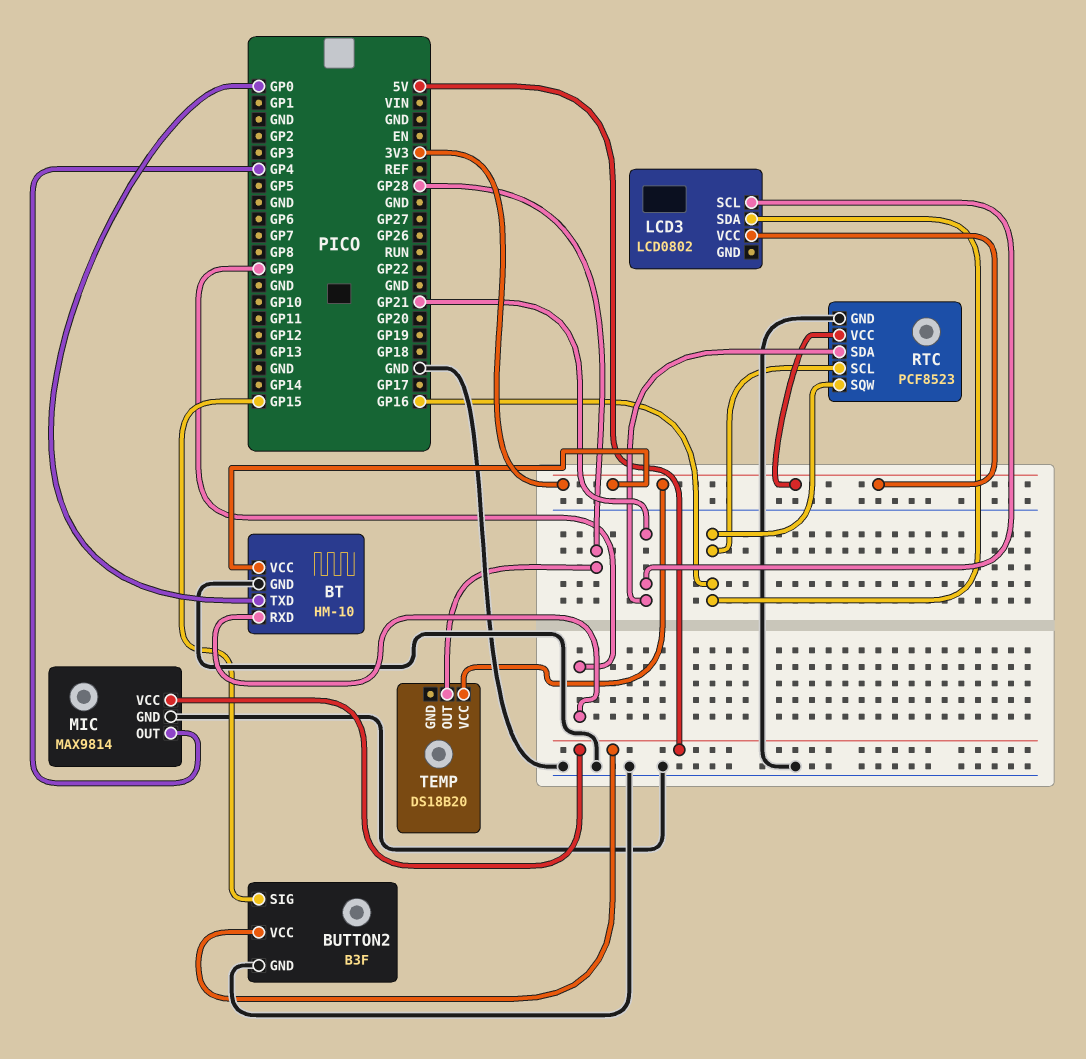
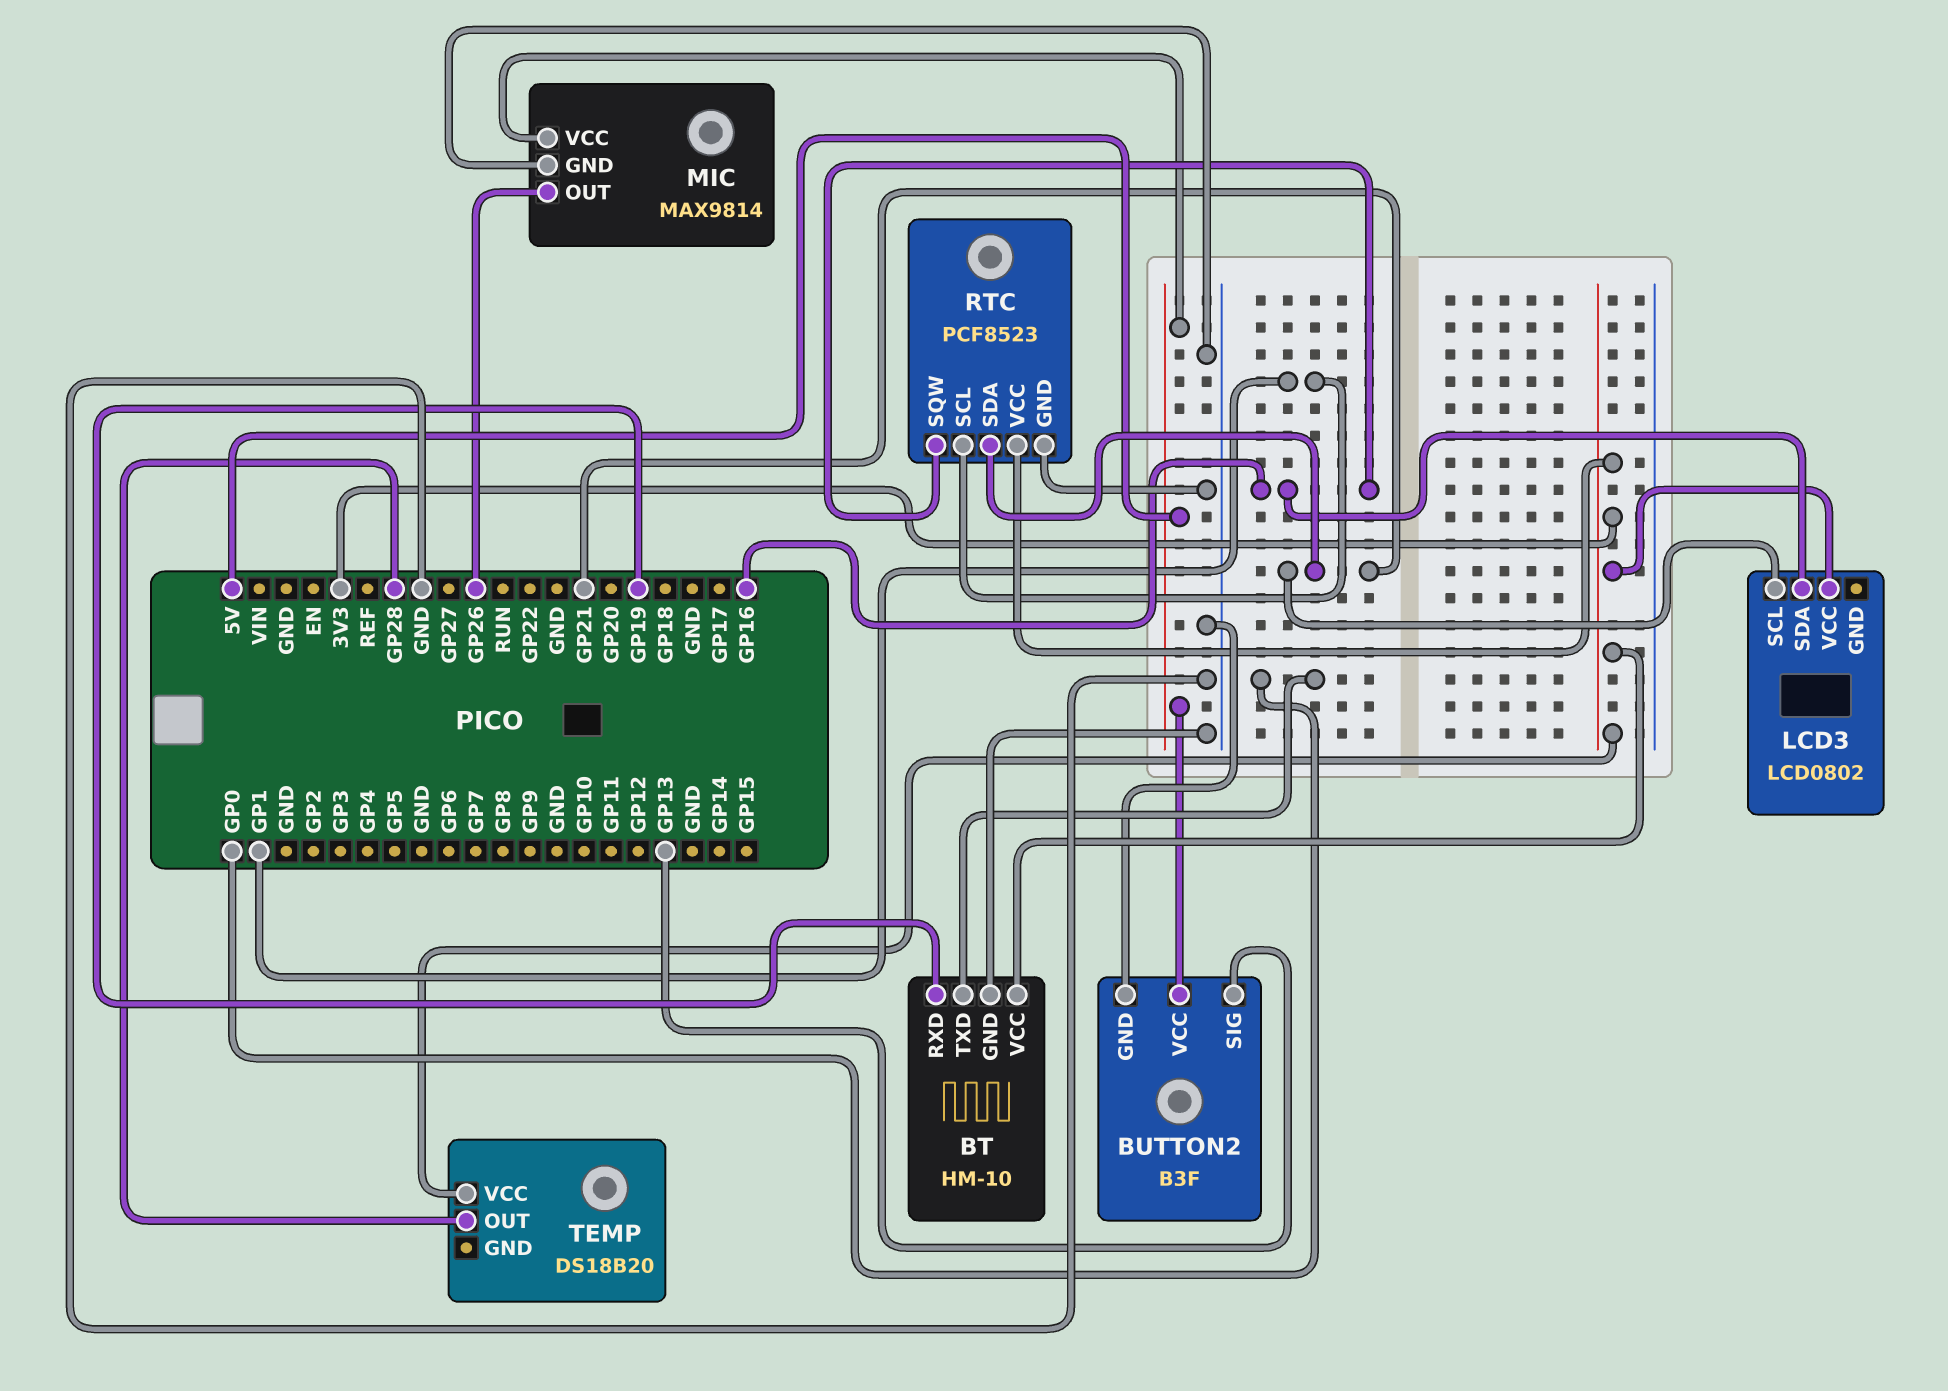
BT pin RXD: GP9 -> GP19
BUTTON2 pin SIG: GP15 -> GP13
MIC pin OUT: GP4 -> GP26
RTC pin SCL: GP16 -> GP1

